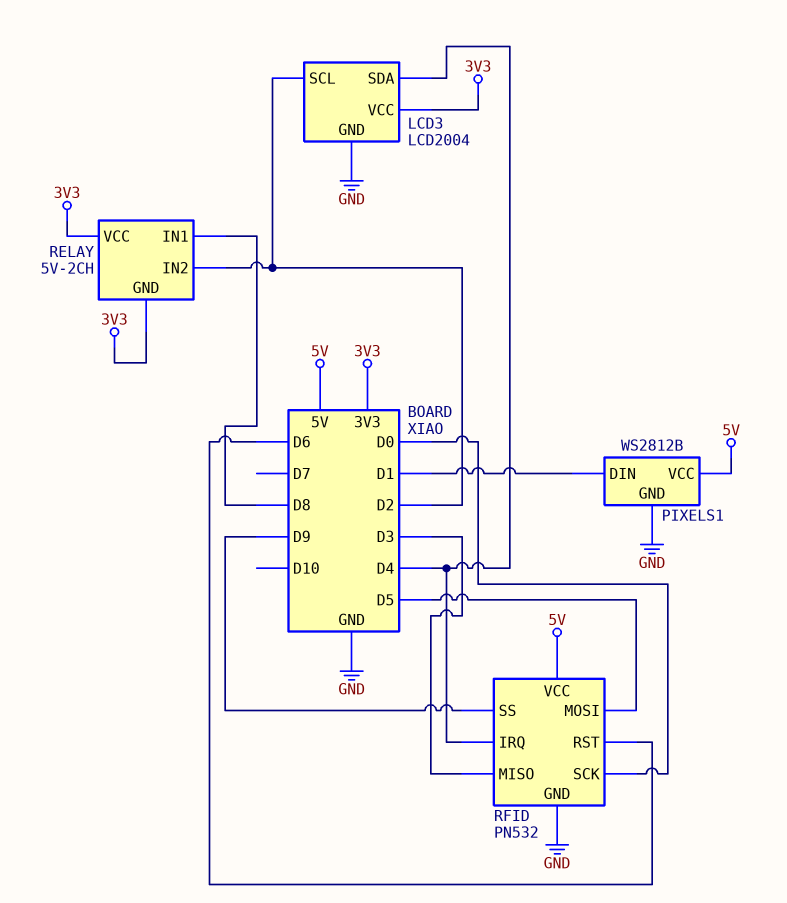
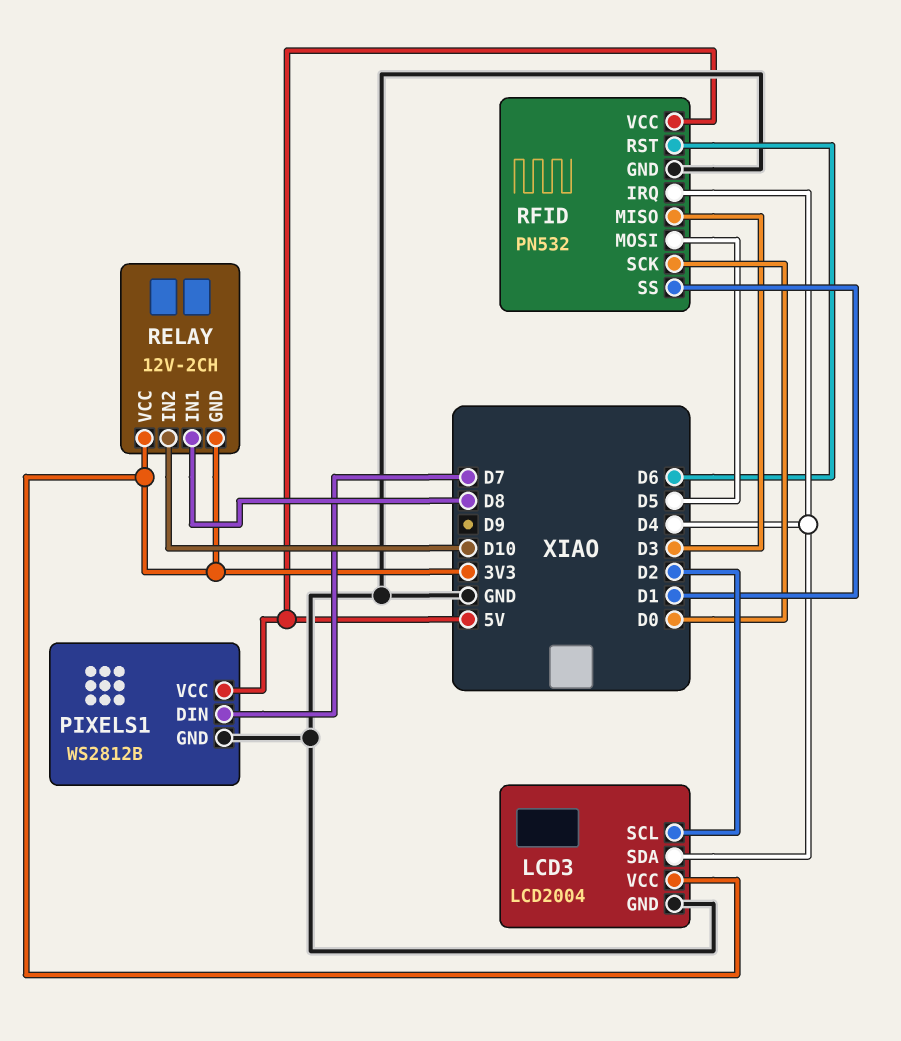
PIXELS1 pin DIN: D1 -> D7
RELAY: 5V-2CH -> 12V-2CH
RELAY pin IN2: D2 -> D10
RFID pin SS: D9 -> D1

